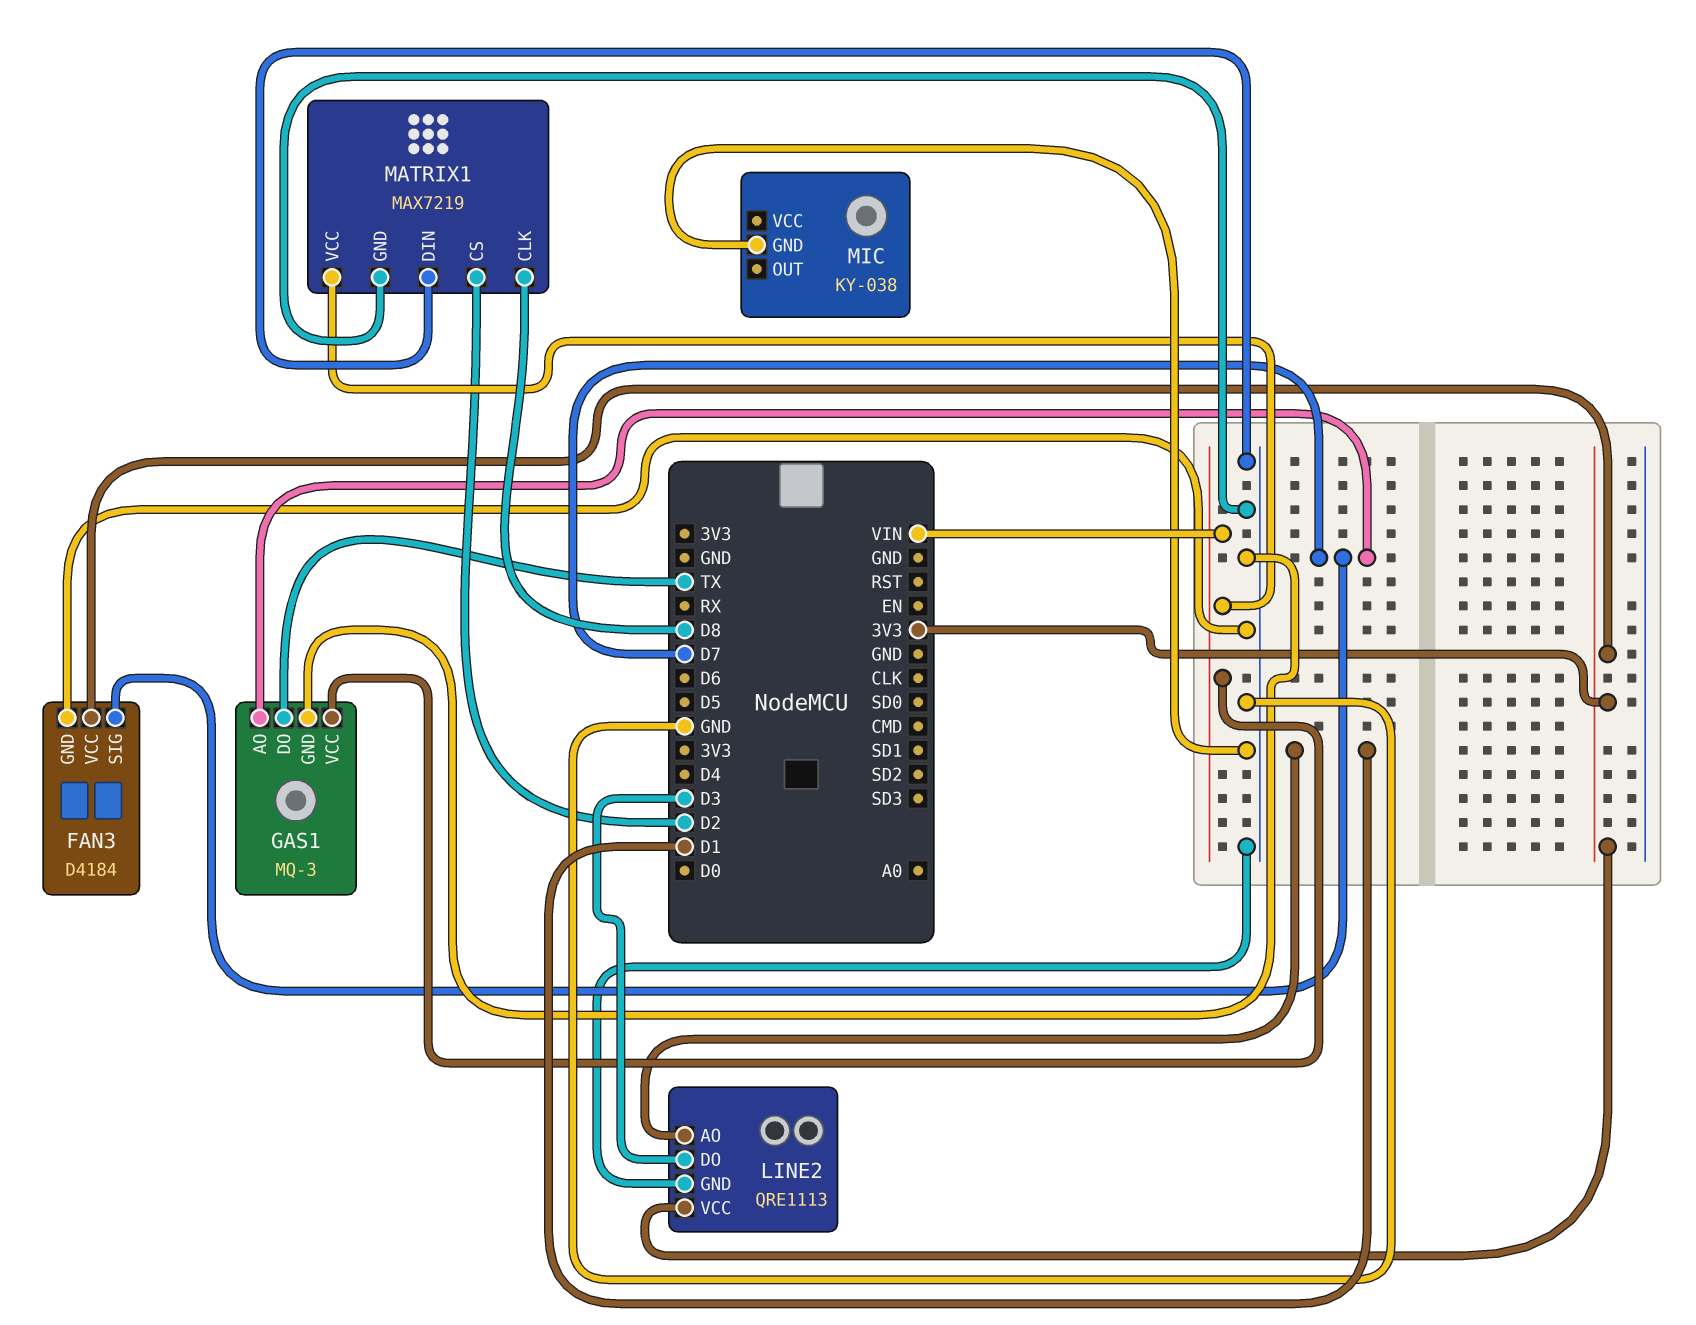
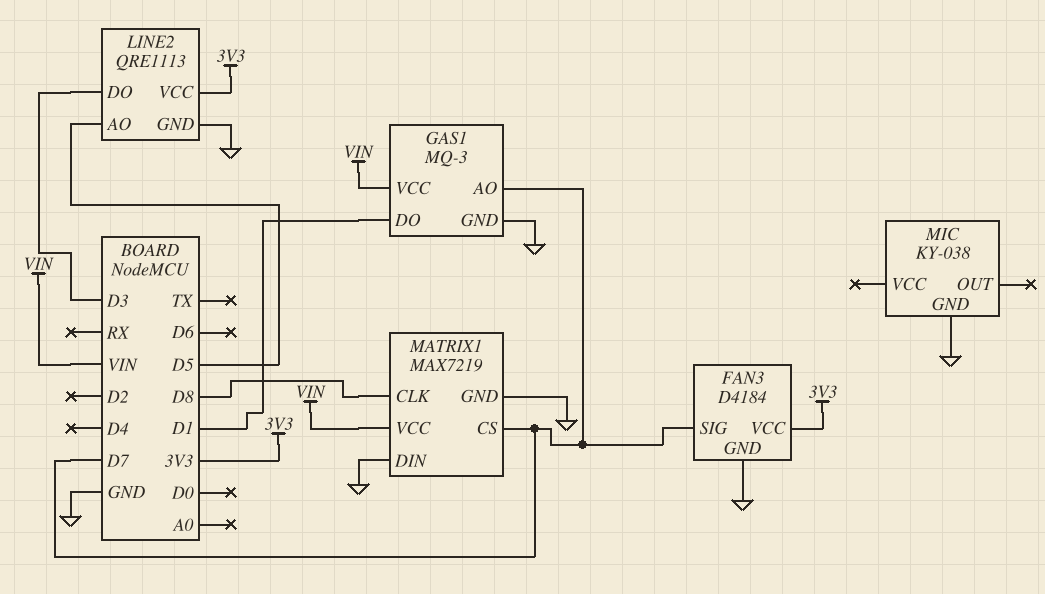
GAS1 pin DO: TX -> D1
LINE2 pin AO: D1 -> D5
MATRIX1 pin CS: D2 -> D7

